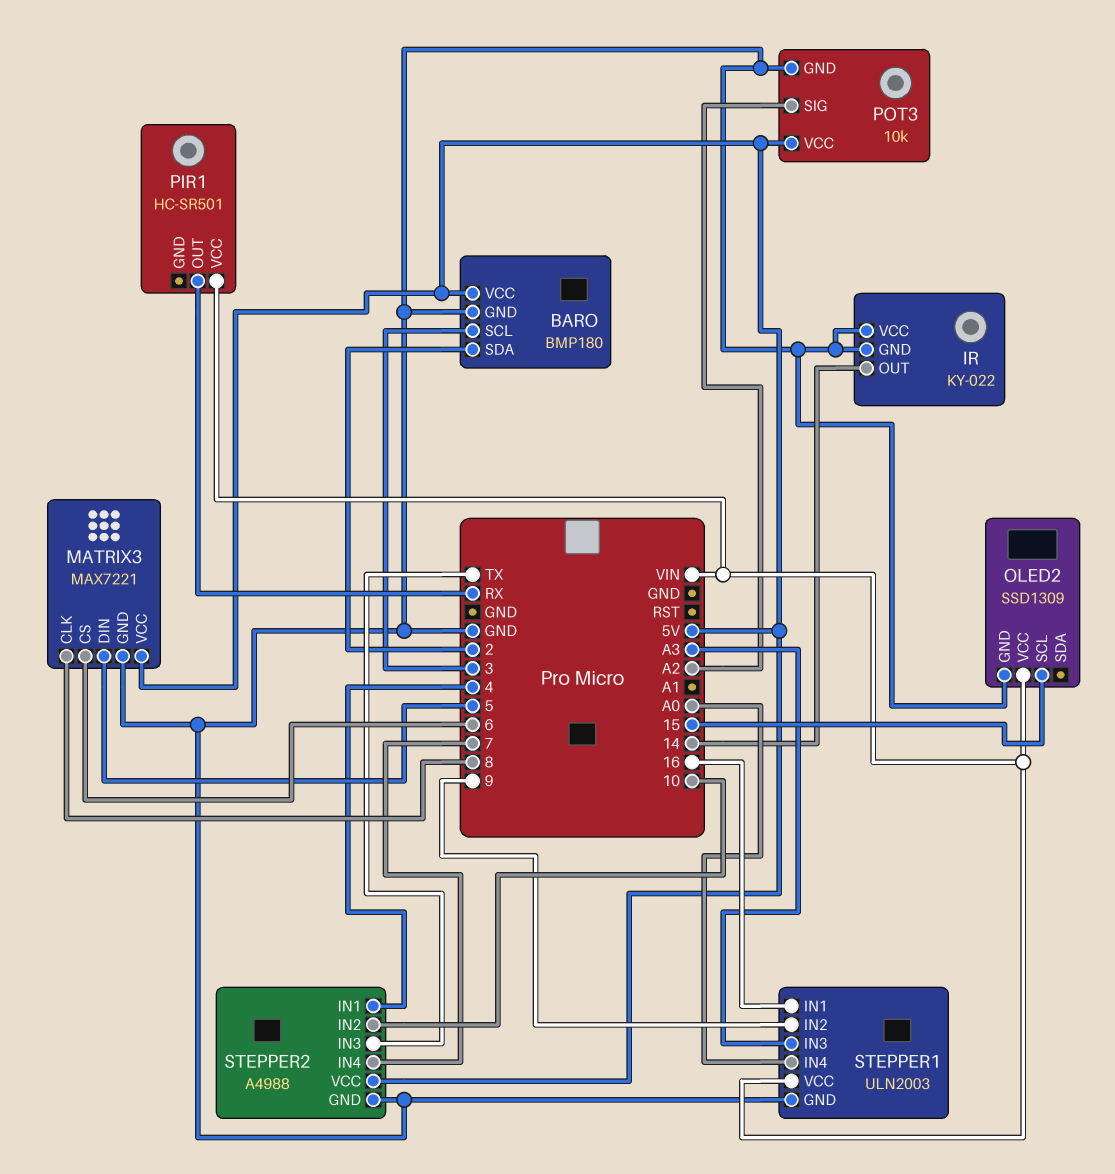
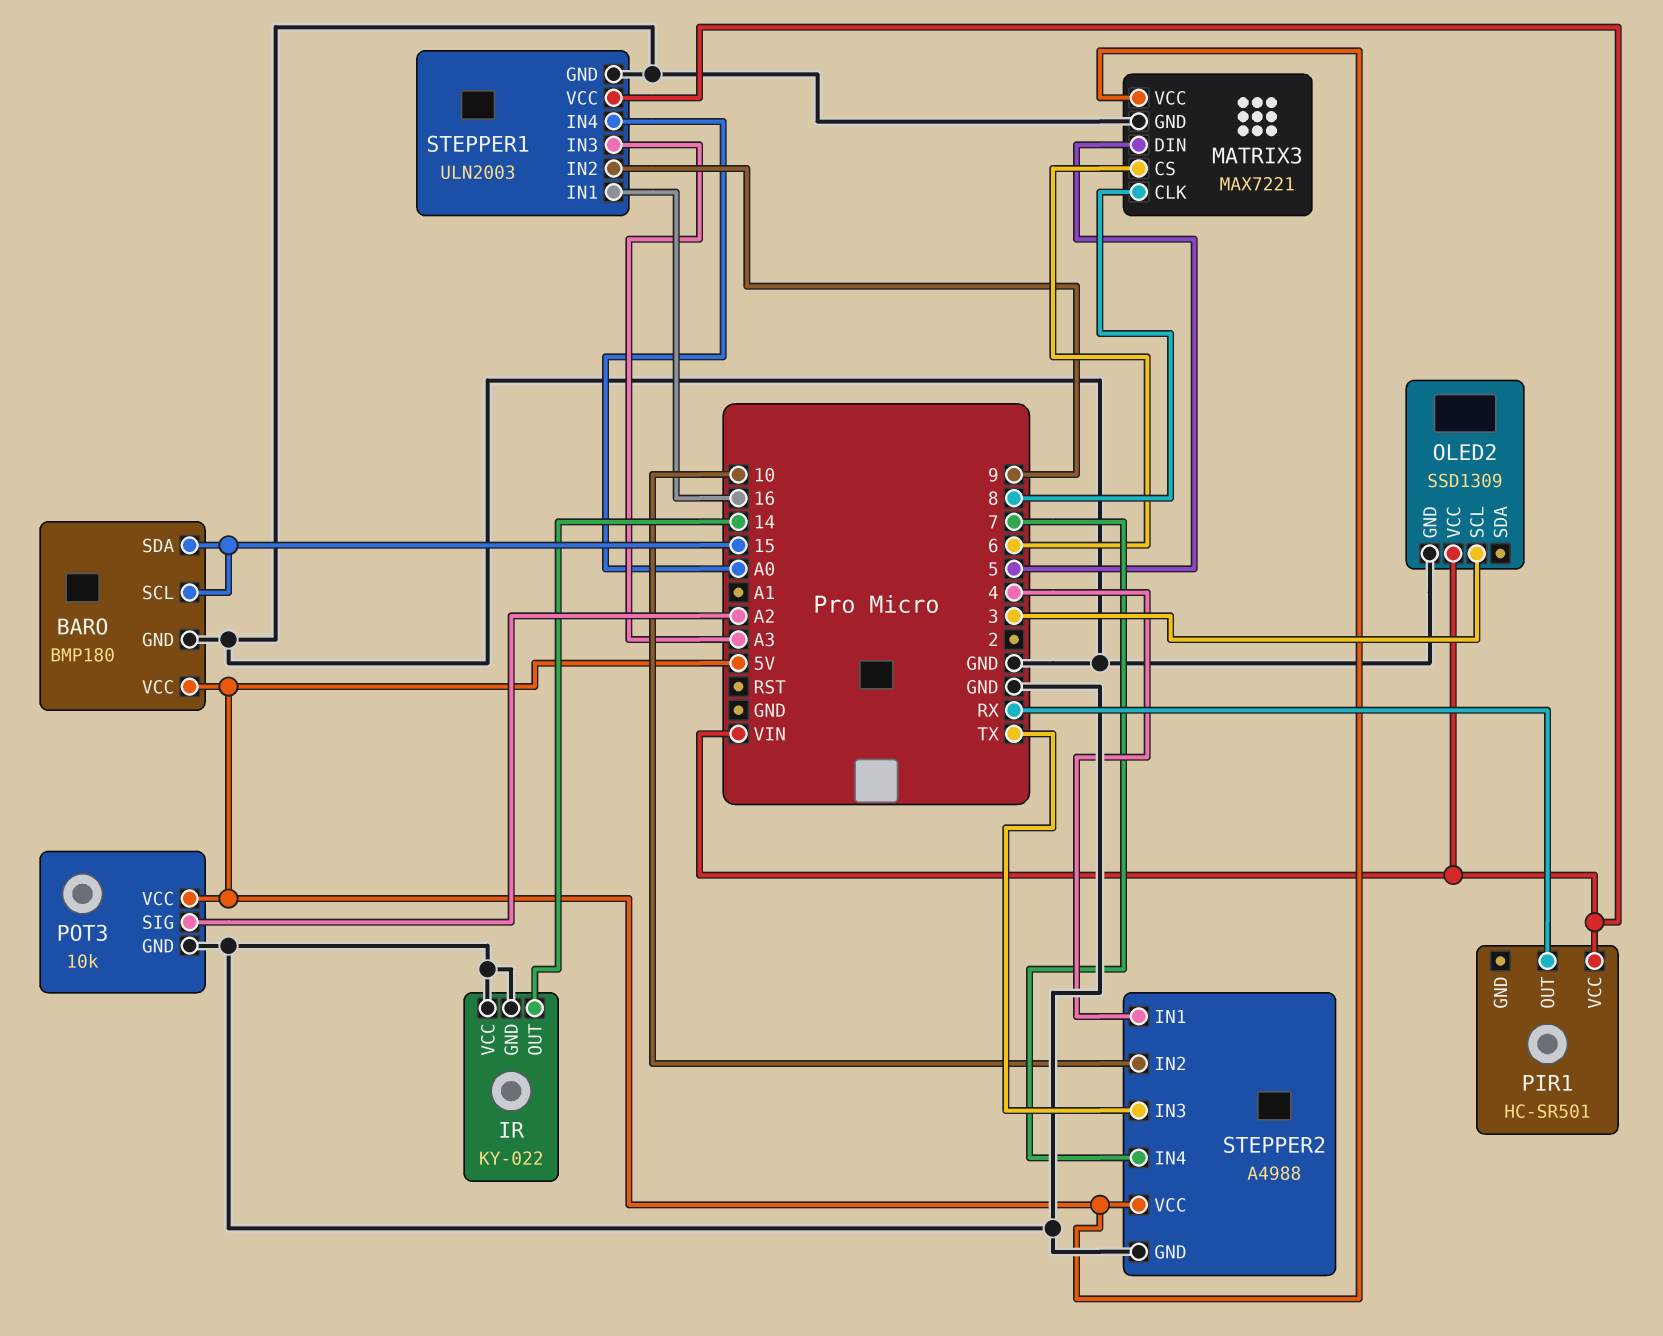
BARO pin SCL: 3 -> 15
BARO pin SDA: 2 -> 15
OLED2 pin SCL: 15 -> 3

